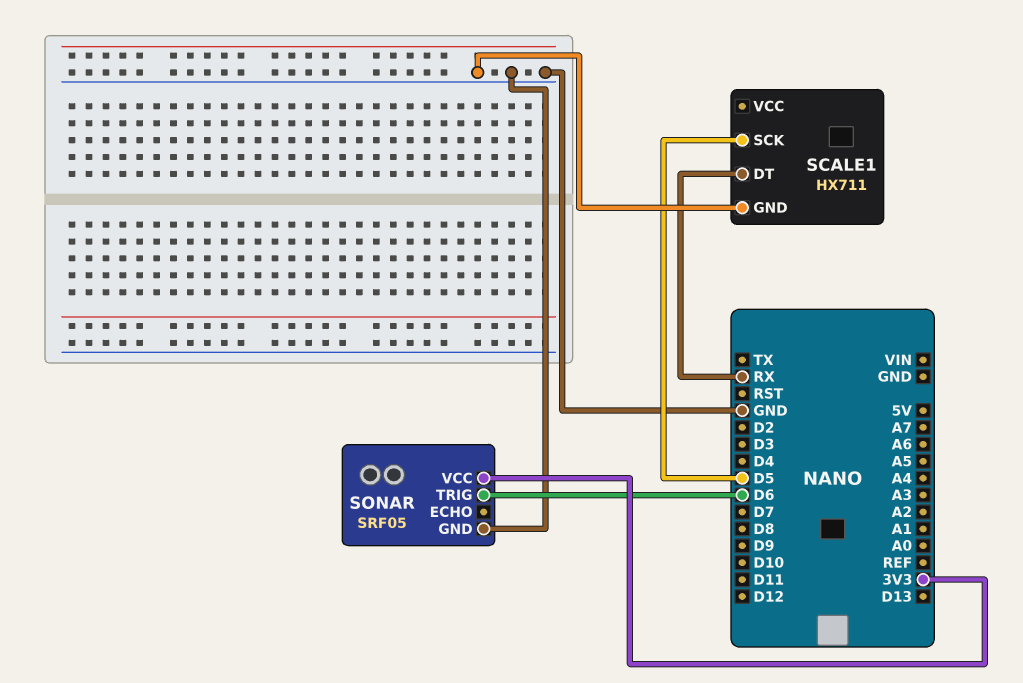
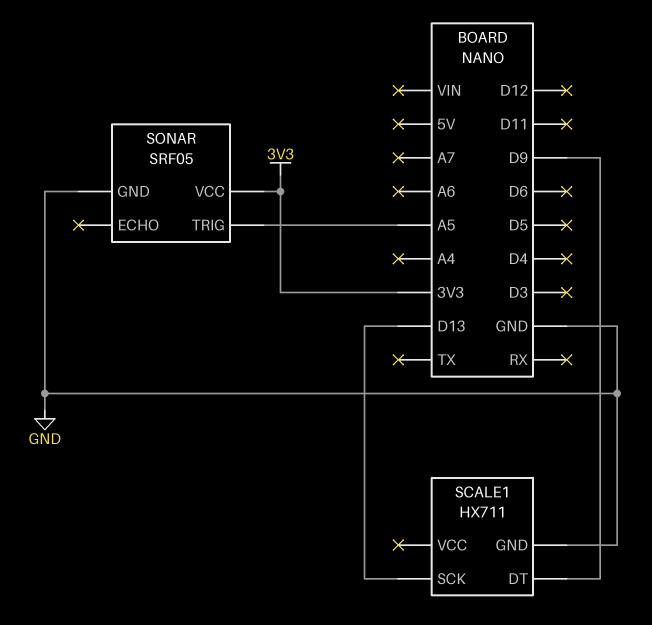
SCALE1 pin DT: RX -> D9
SCALE1 pin SCK: D5 -> D13
SONAR pin TRIG: D6 -> A5

